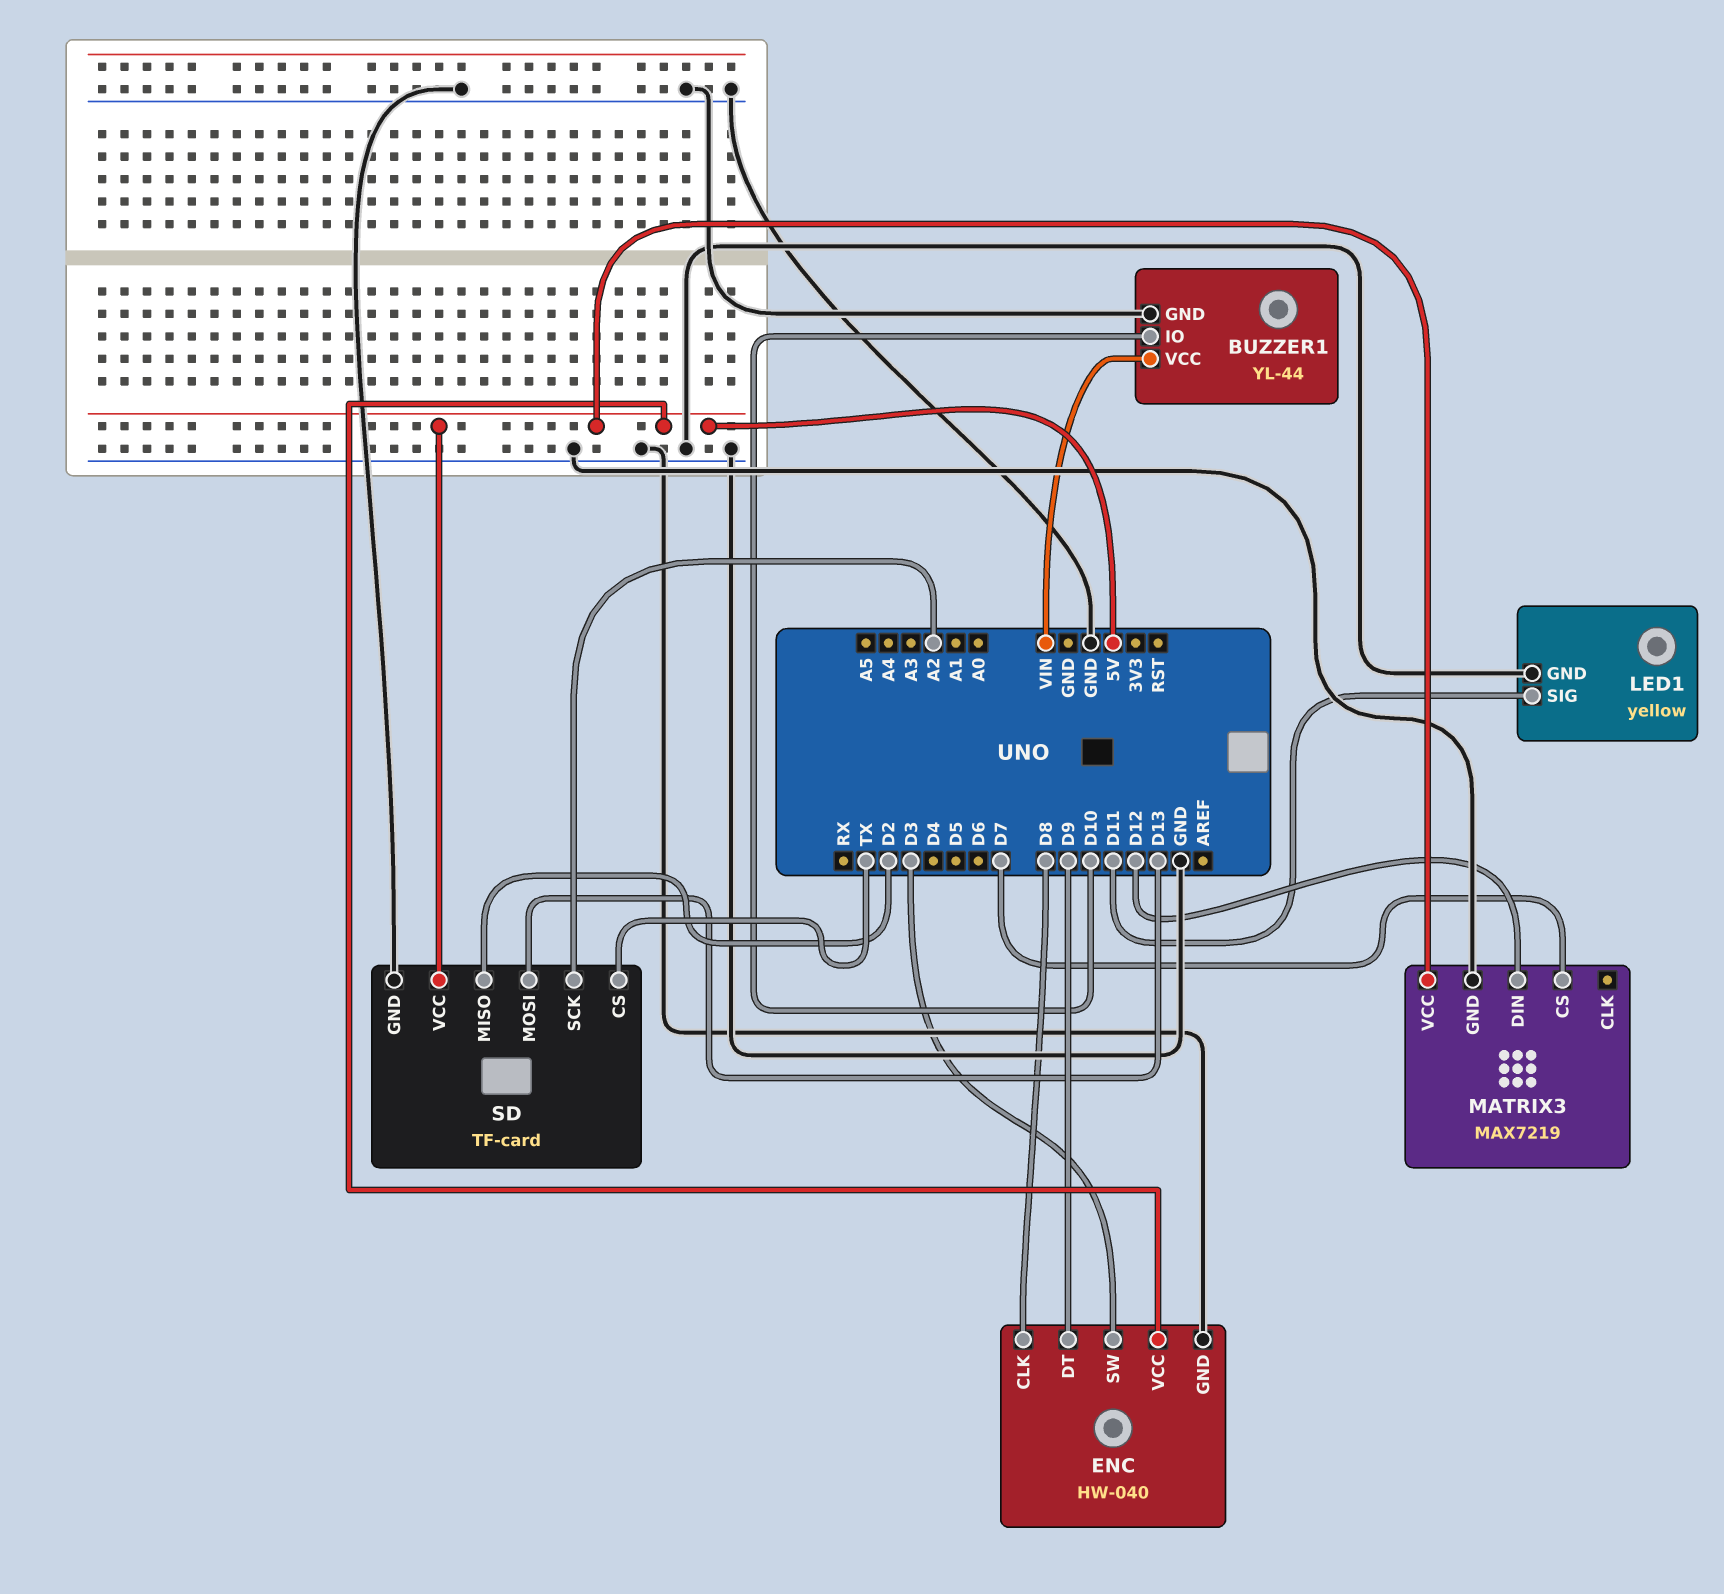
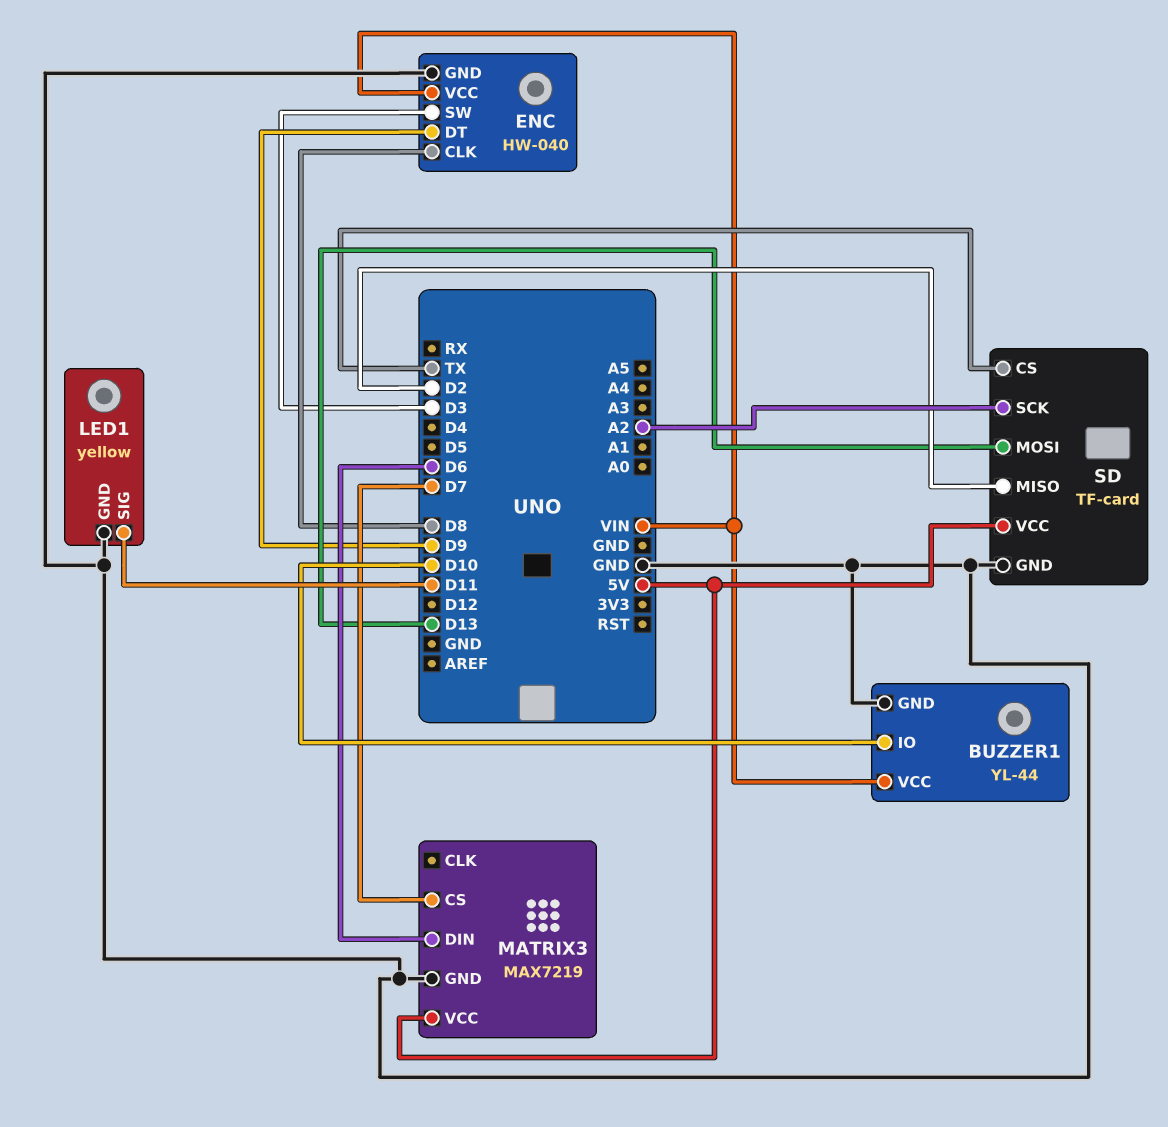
ENC pin VCC: 5V -> VIN
MATRIX3 pin DIN: D12 -> D6

